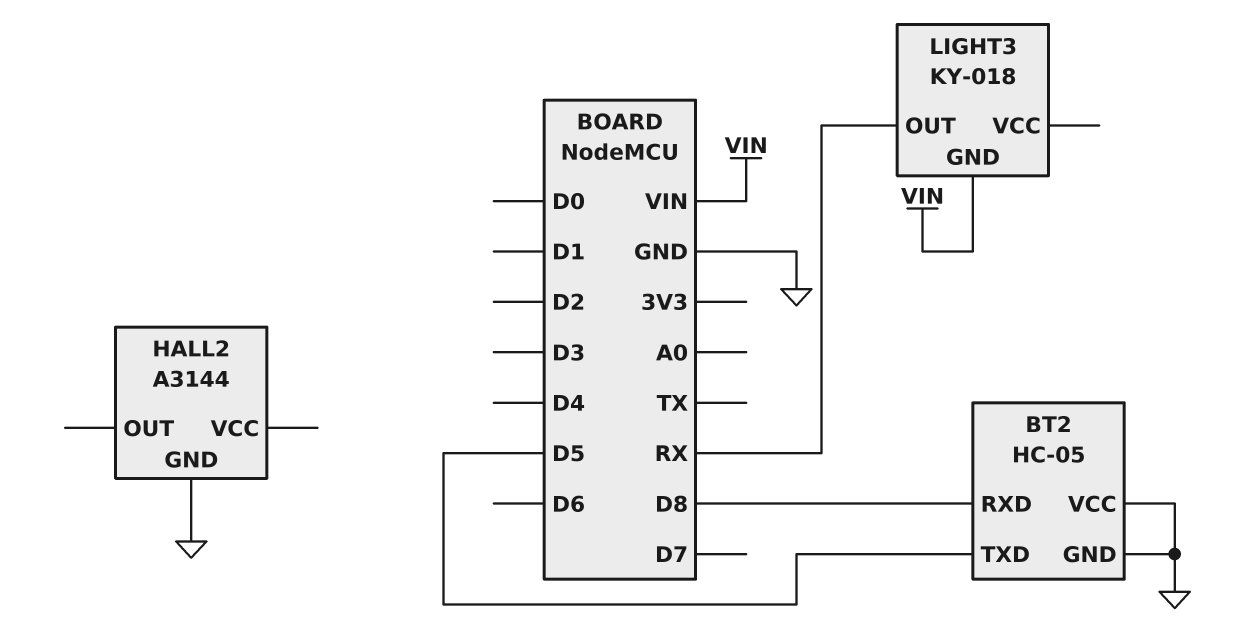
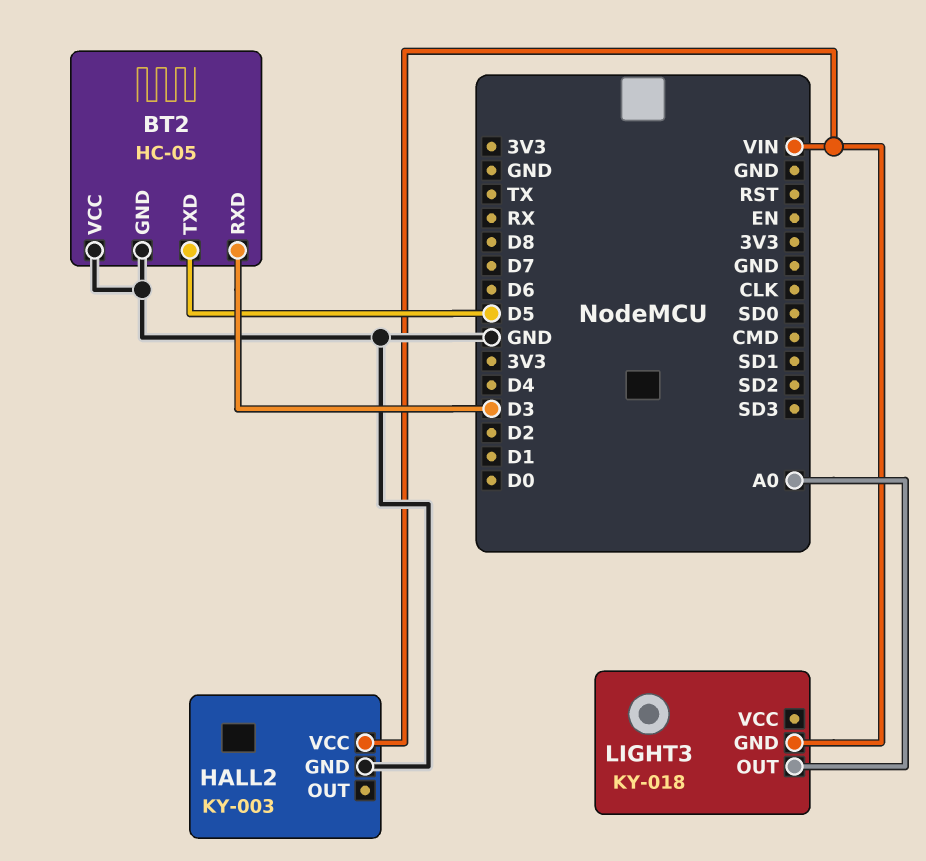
BT2 pin RXD: D8 -> D3
HALL2: A3144 -> KY-003
HALL2 pin VCC: none -> VIN
LIGHT3 pin OUT: RX -> A0

